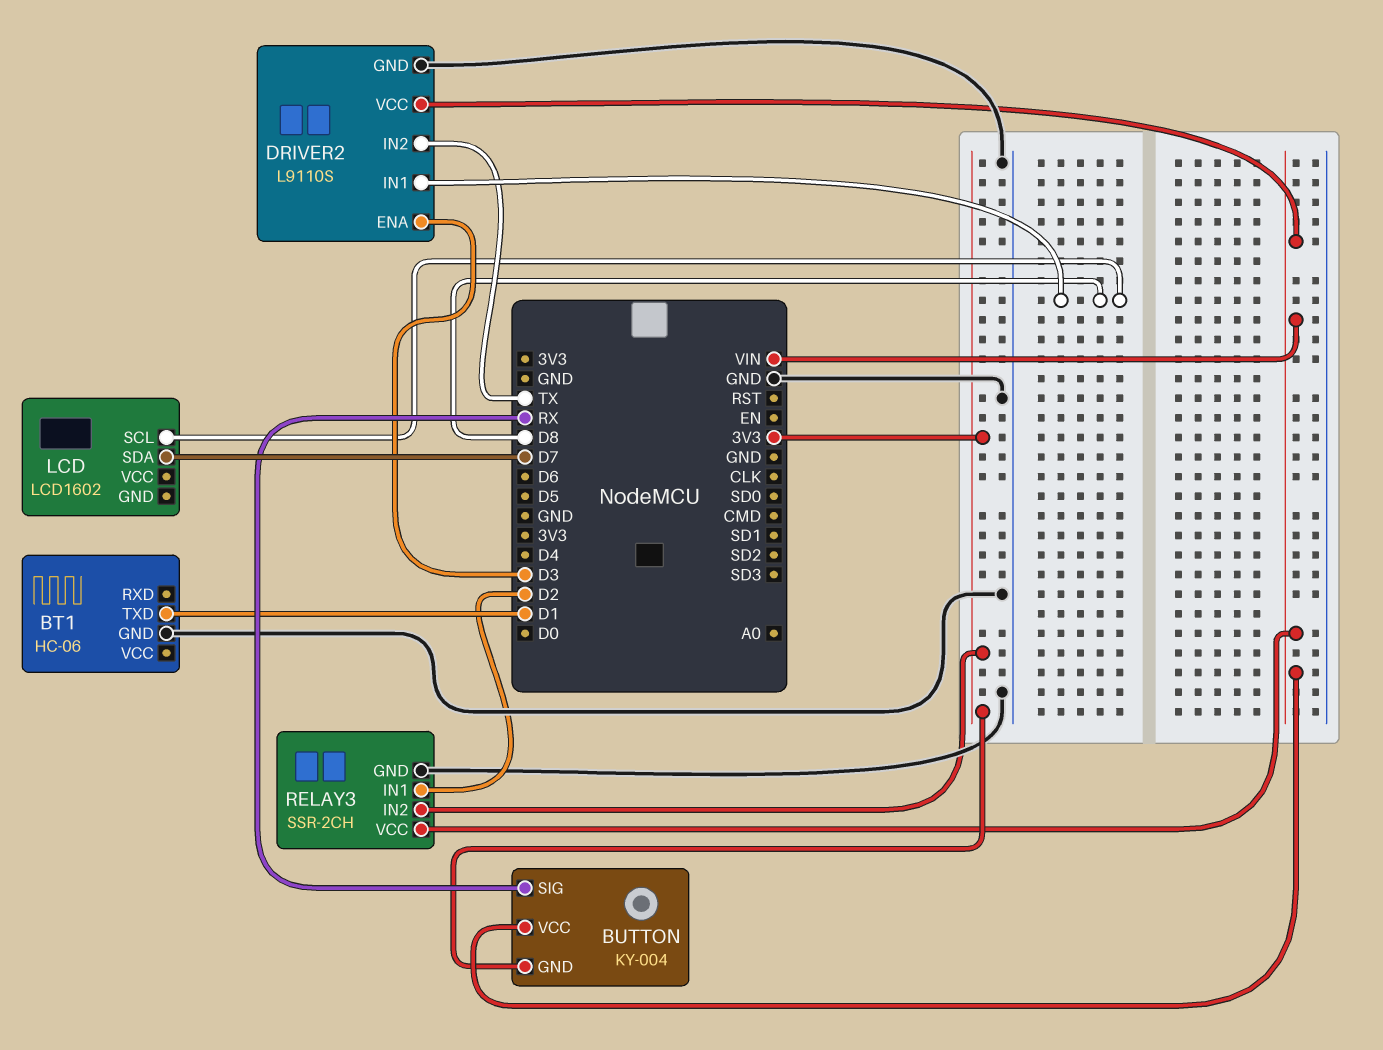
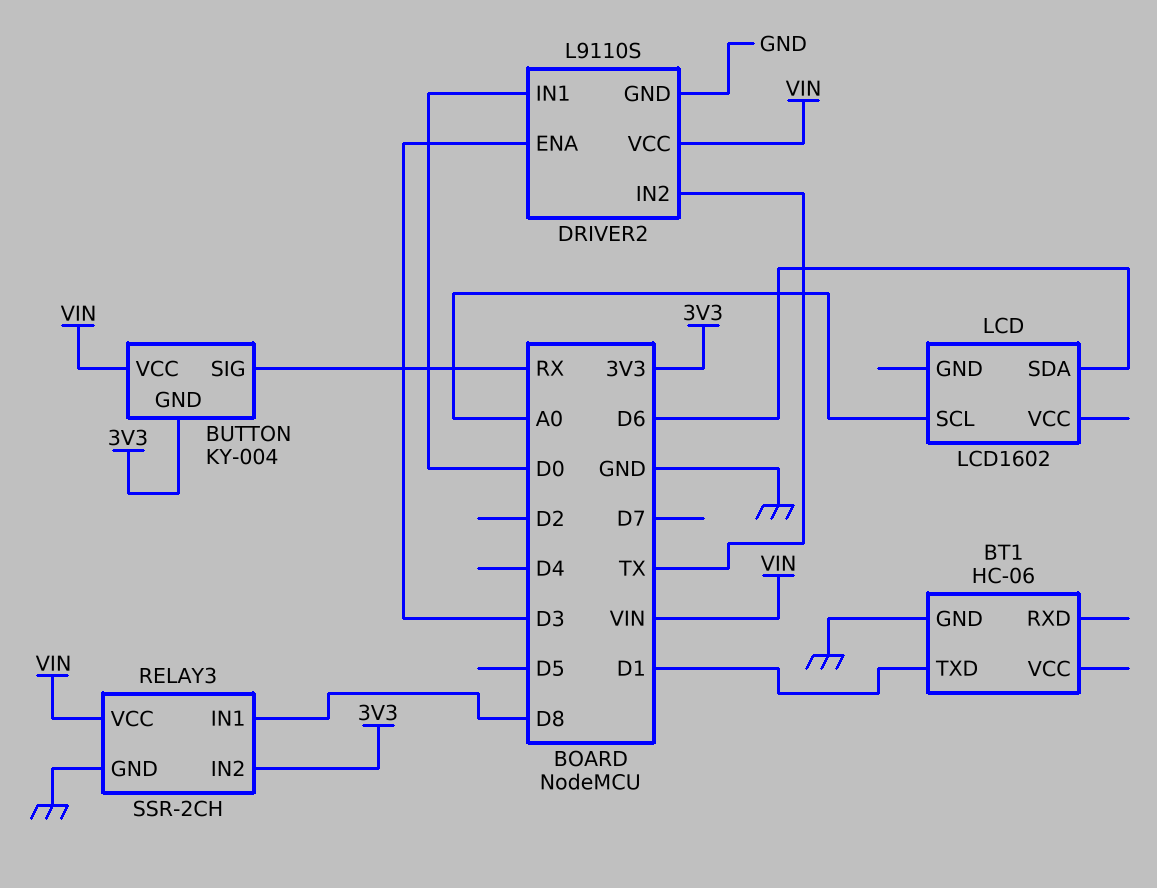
DRIVER2 pin IN1: D8 -> D0
LCD pin SCL: D8 -> A0
LCD pin SDA: D7 -> D6
RELAY3 pin IN1: D2 -> D8

